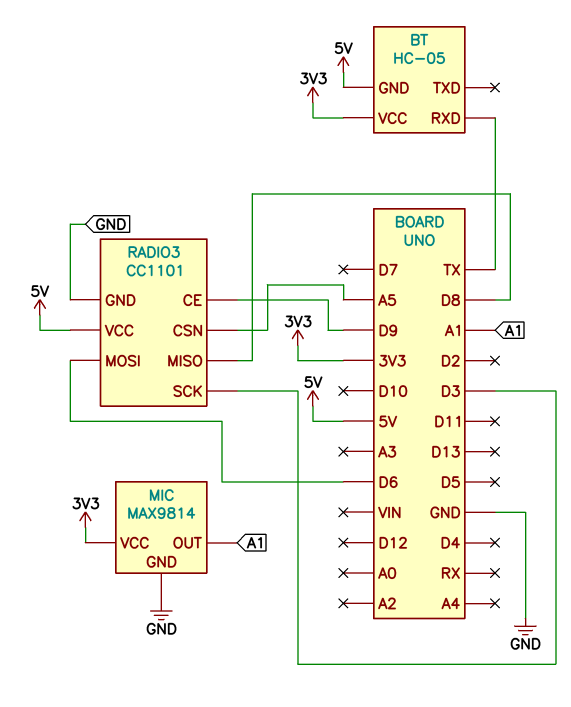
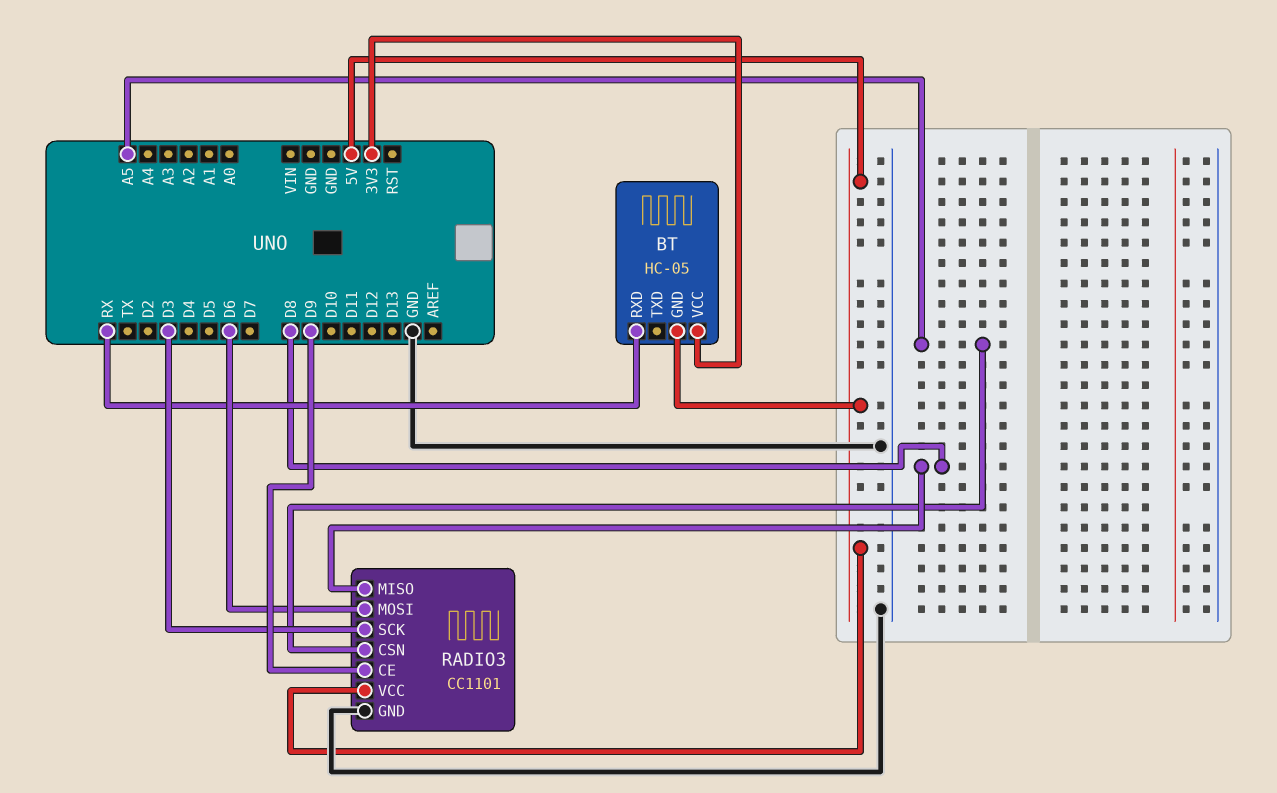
BT pin RXD: TX -> RX
MIC: MAX9814 -> none
MIC pin GND: GND -> none
MIC pin OUT: A1 -> none
MIC pin VCC: 3V3 -> none

